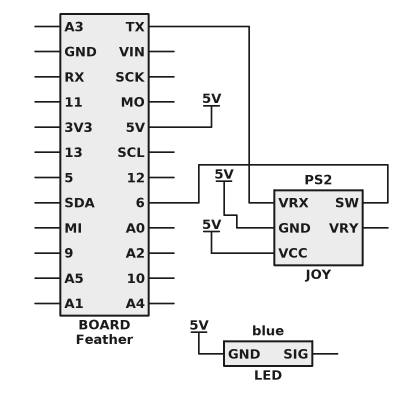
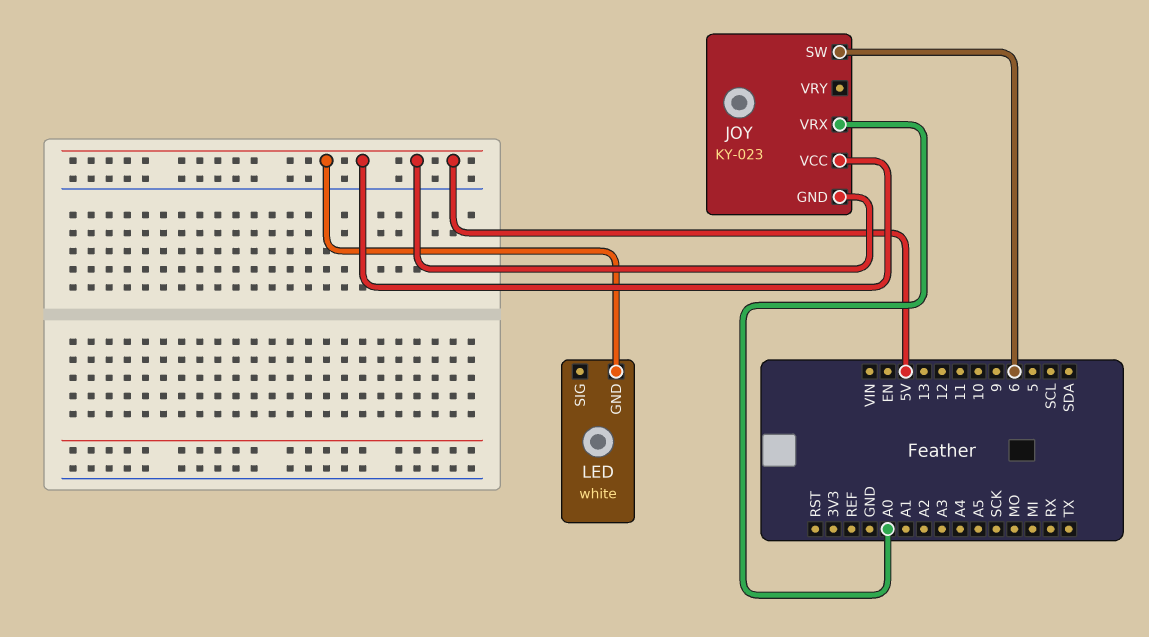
JOY: PS2 -> KY-023
JOY pin VRX: TX -> A0
LED: blue -> white

